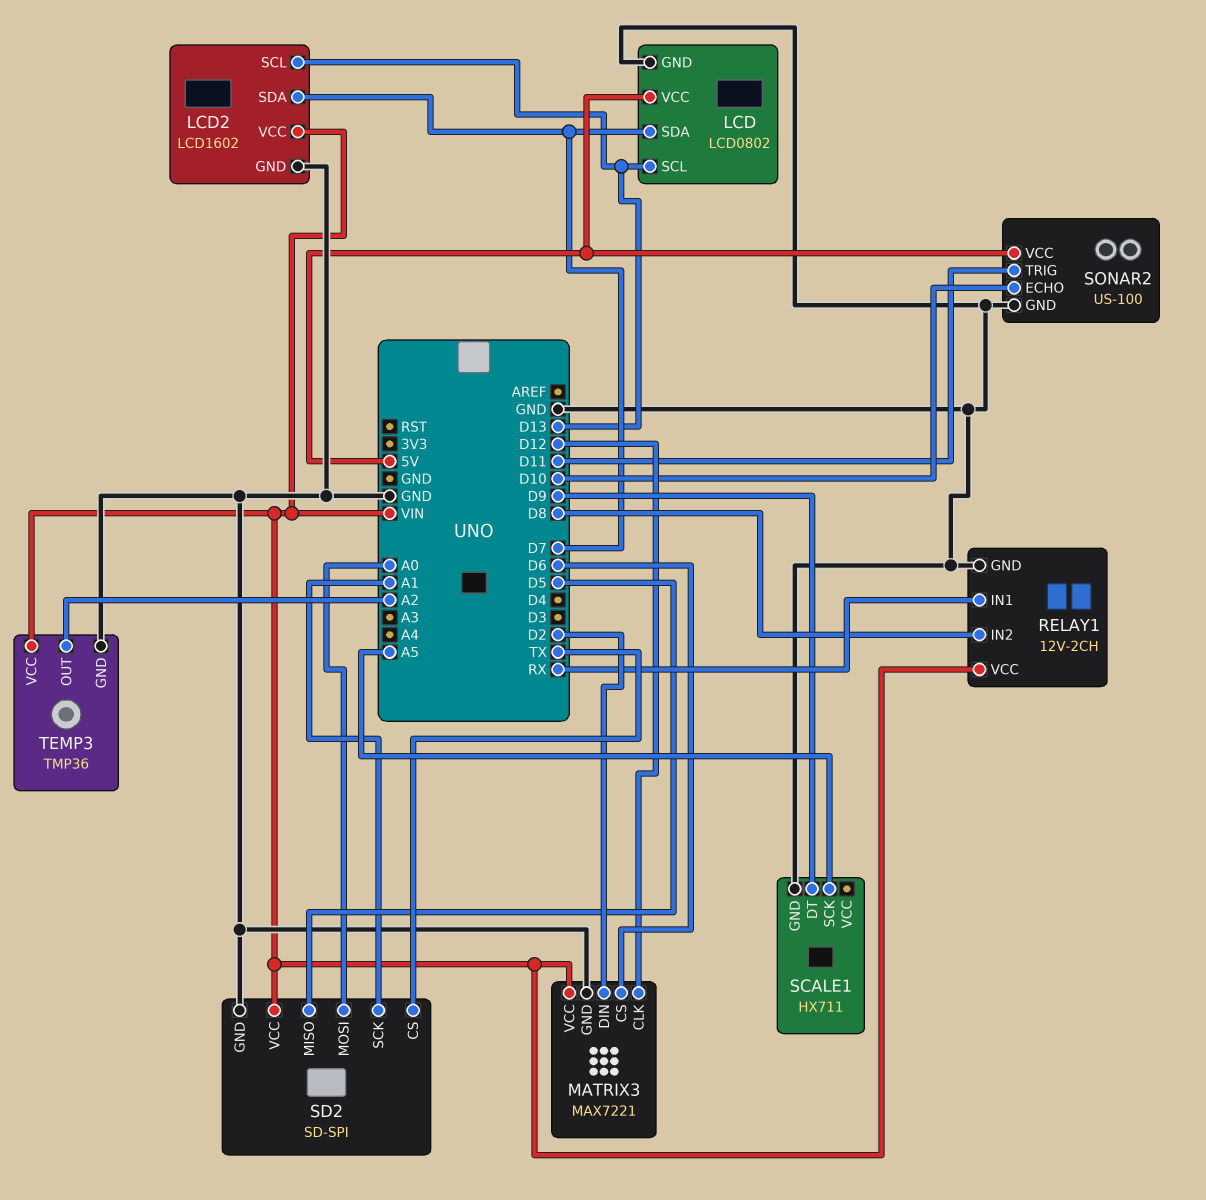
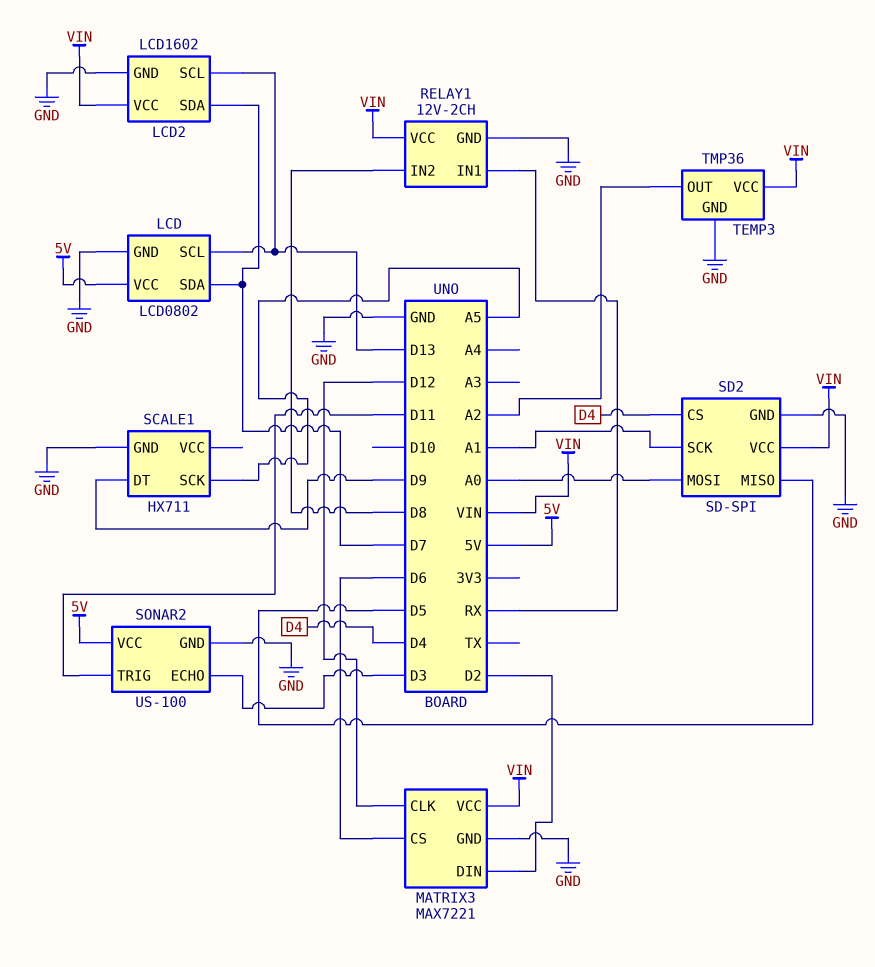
SD2 pin CS: TX -> D4
SONAR2 pin ECHO: D10 -> D3

